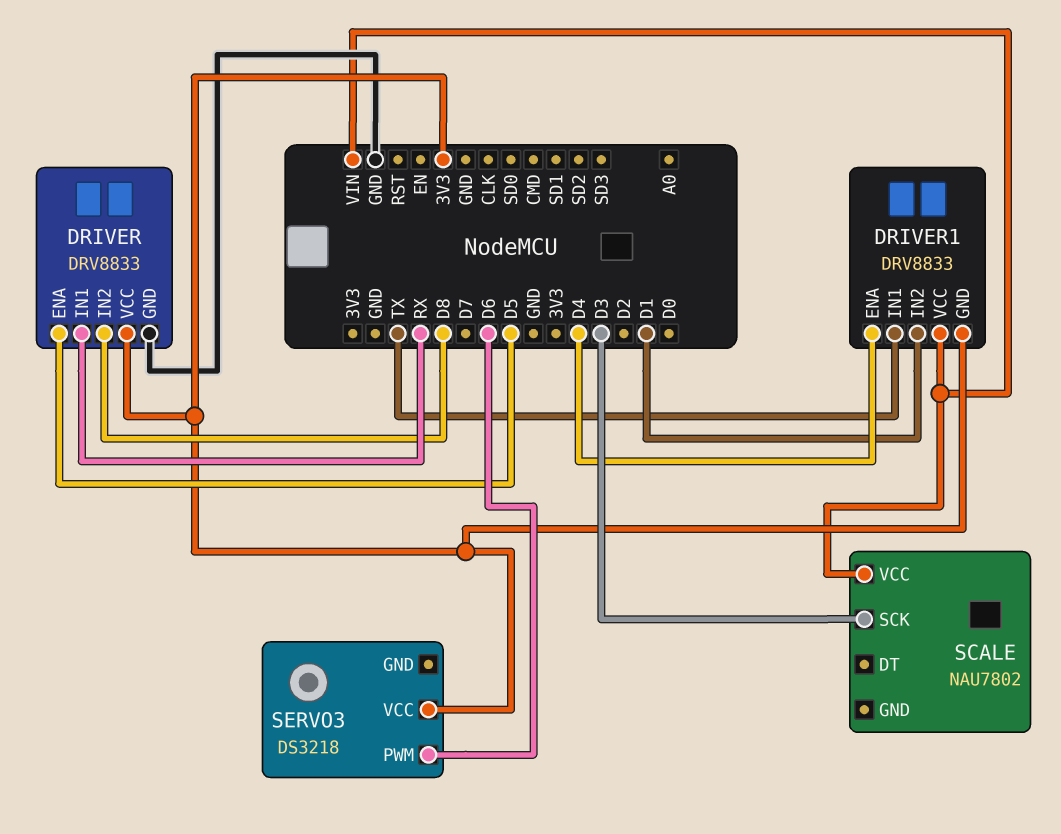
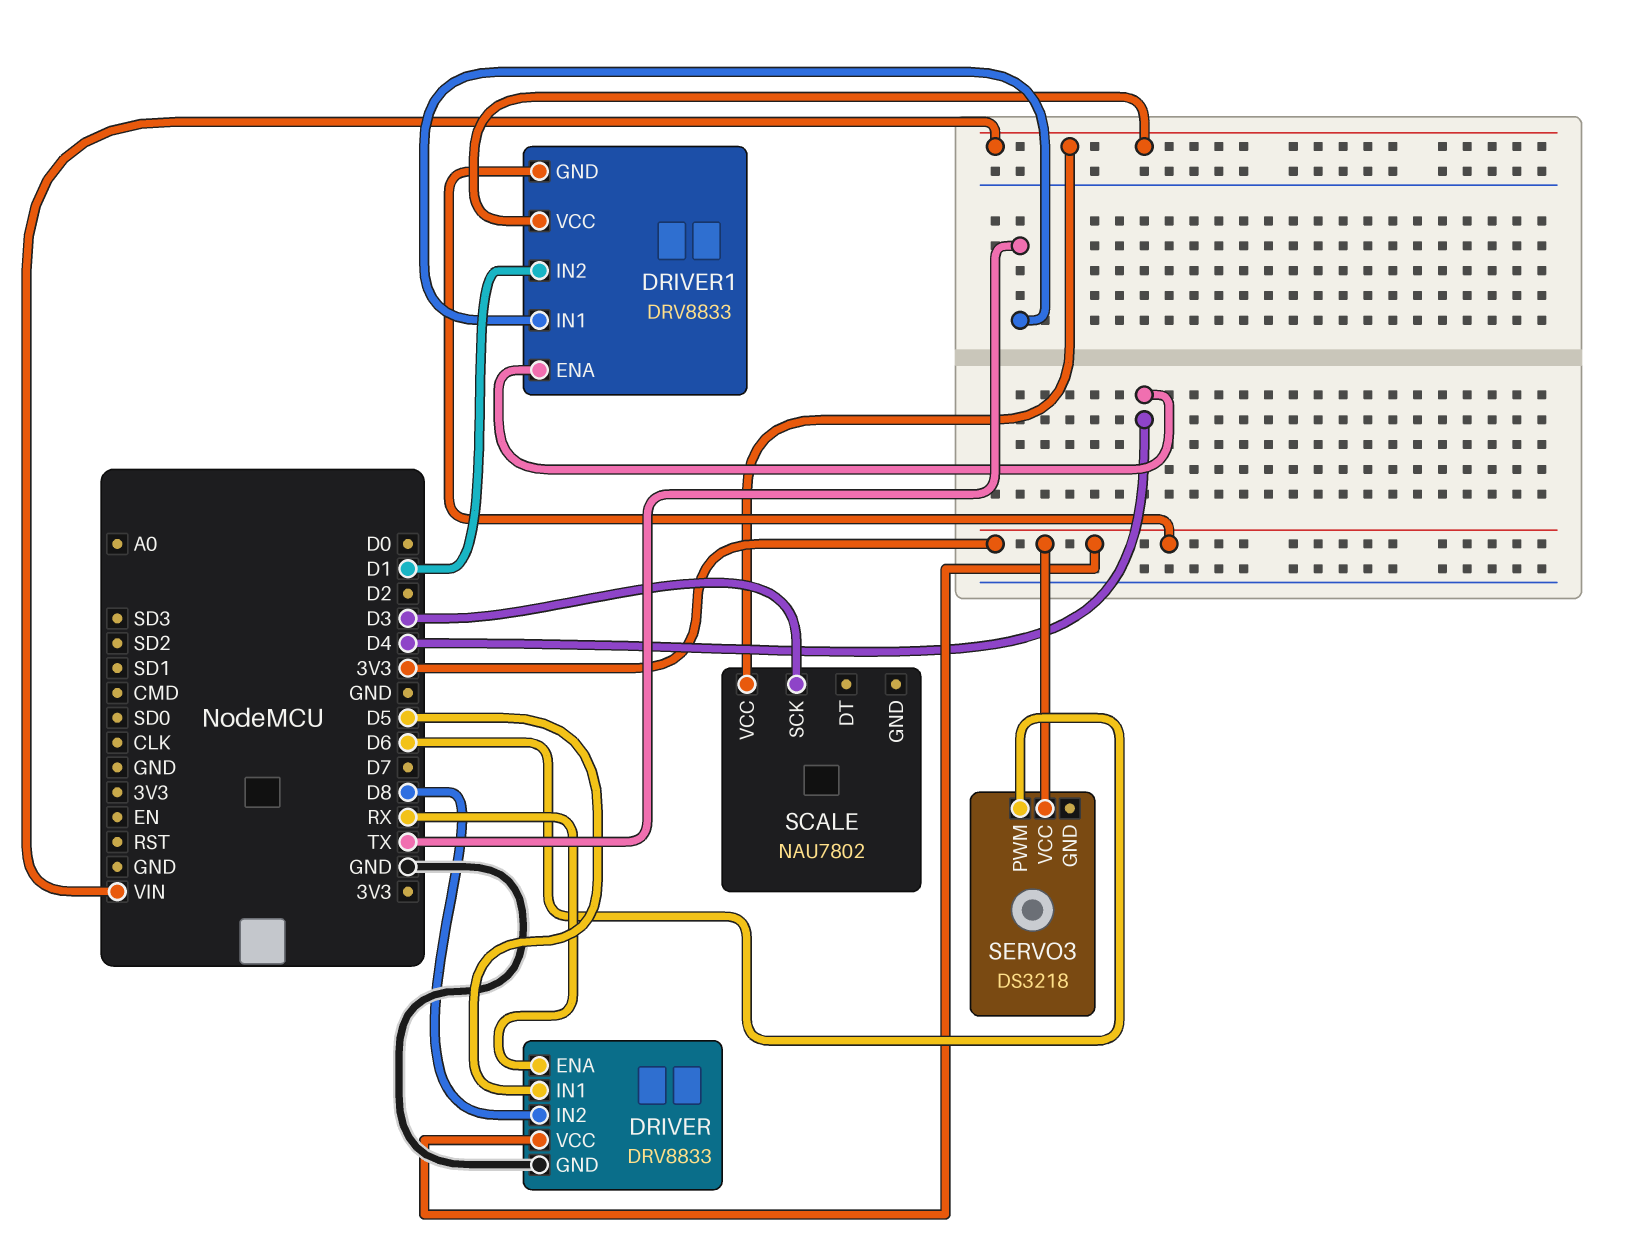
DRIVER pin ENA: D5 -> RX
DRIVER pin IN1: RX -> D5

